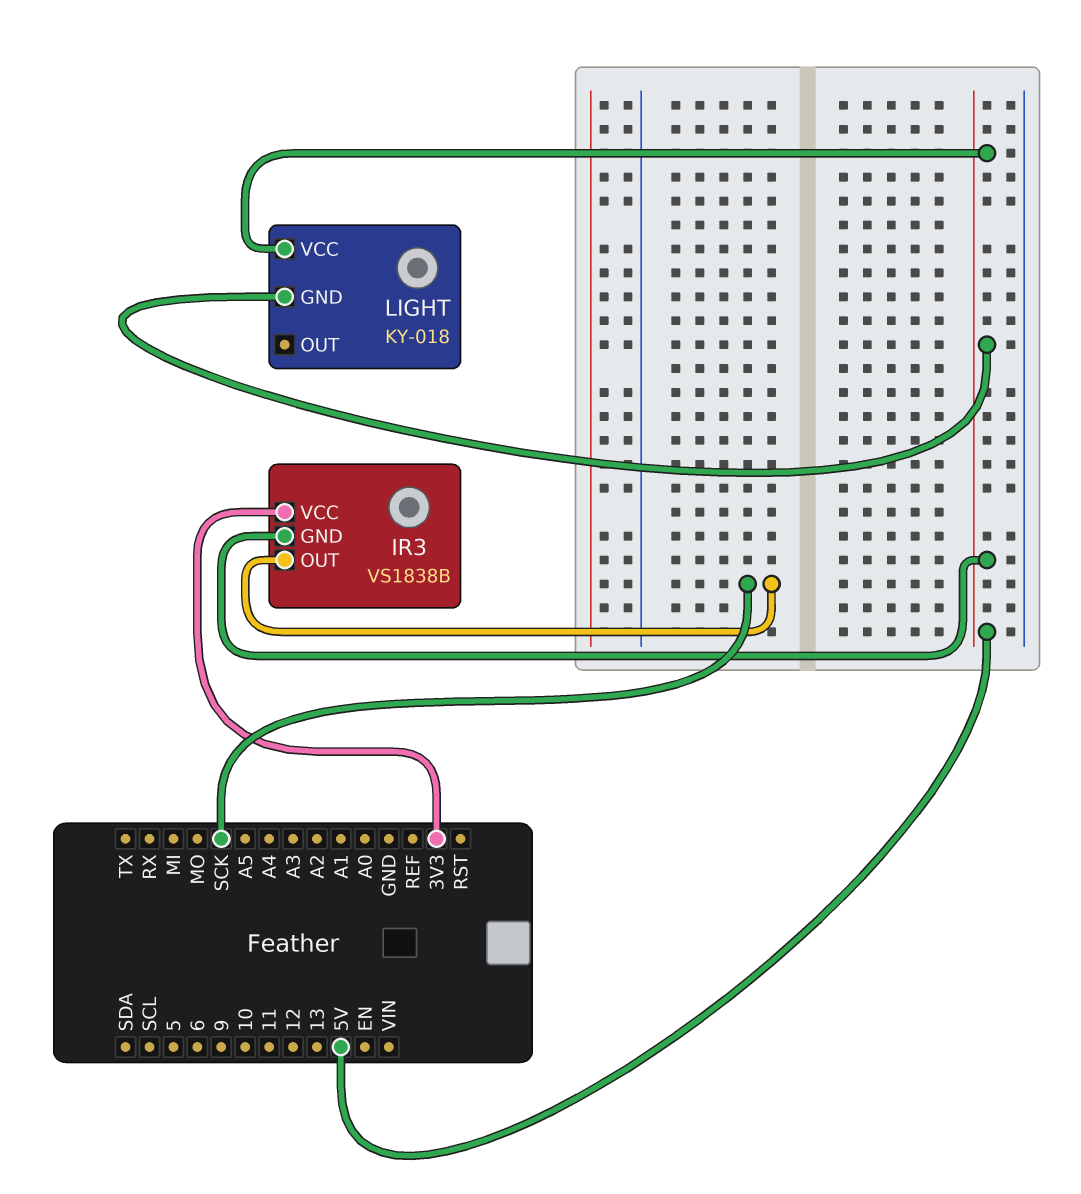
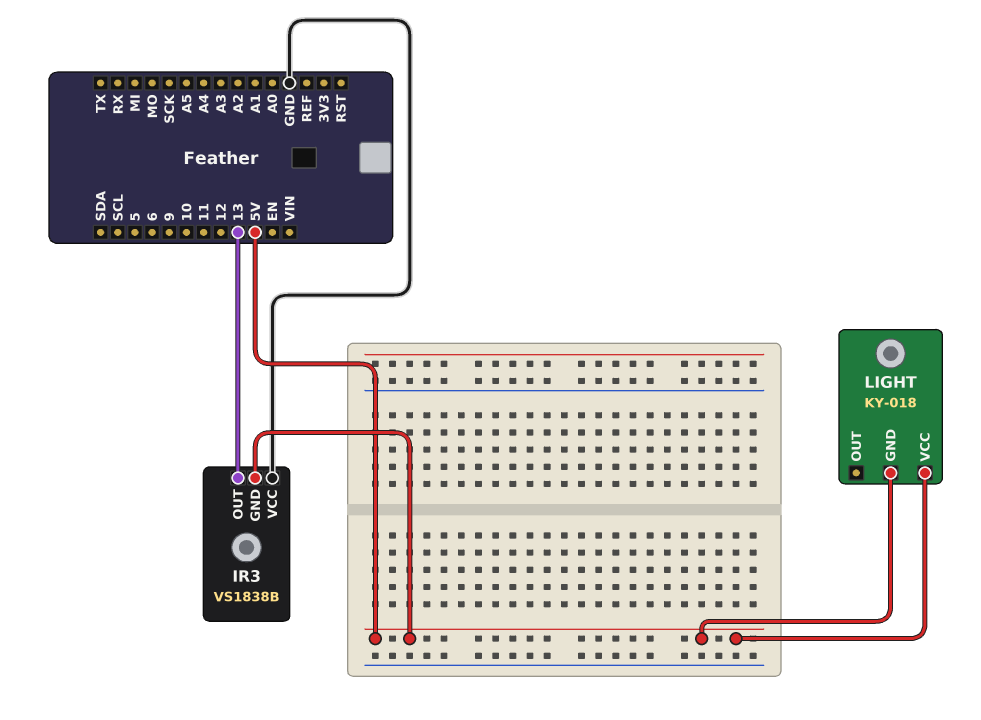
IR3 pin OUT: SCK -> 13
IR3 pin VCC: 3V3 -> GND

